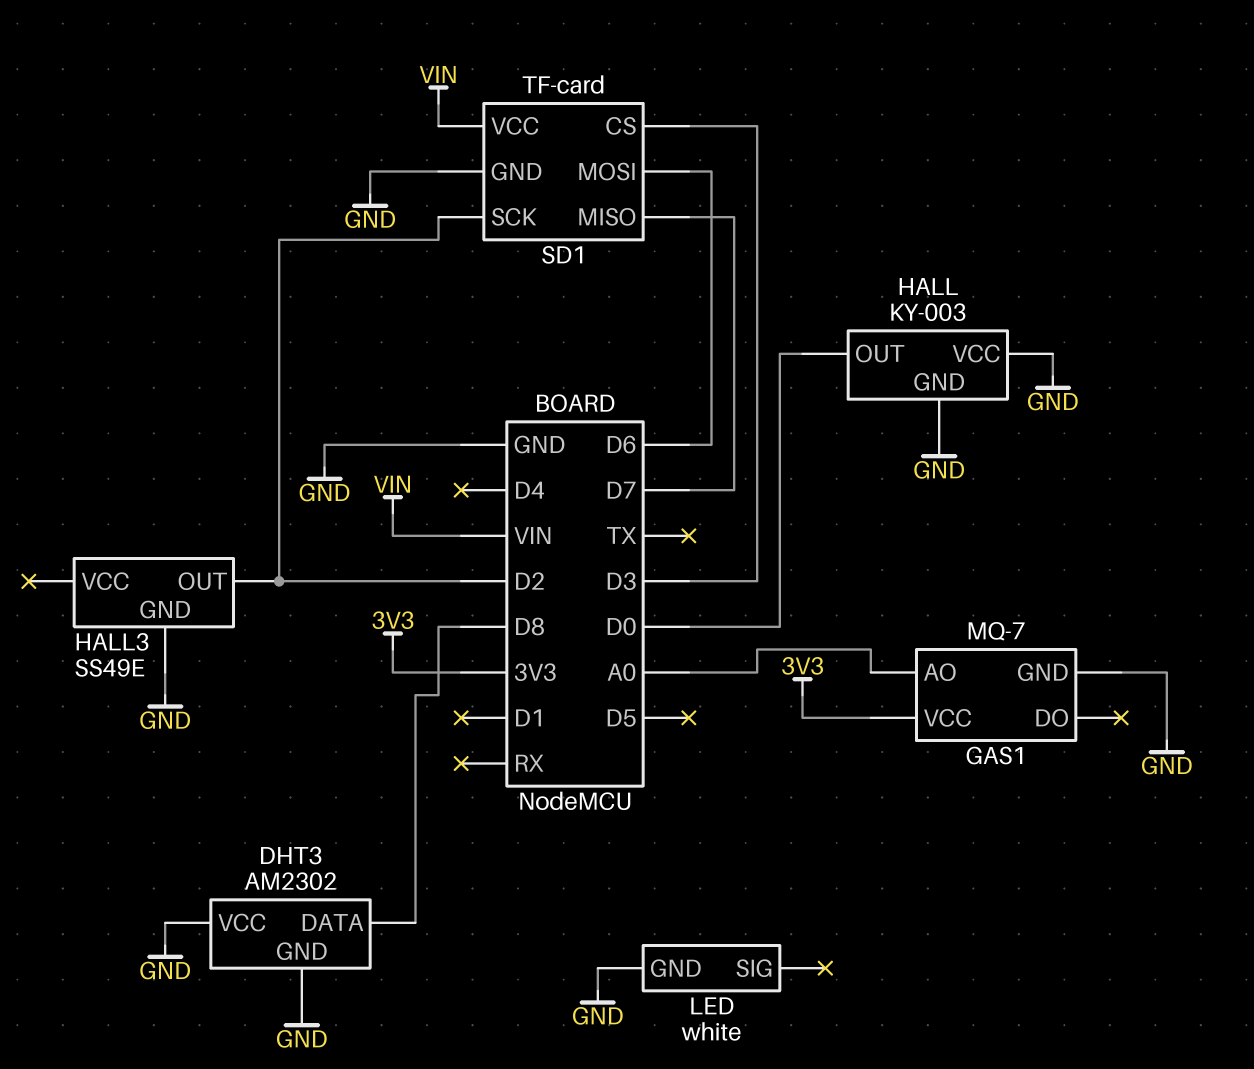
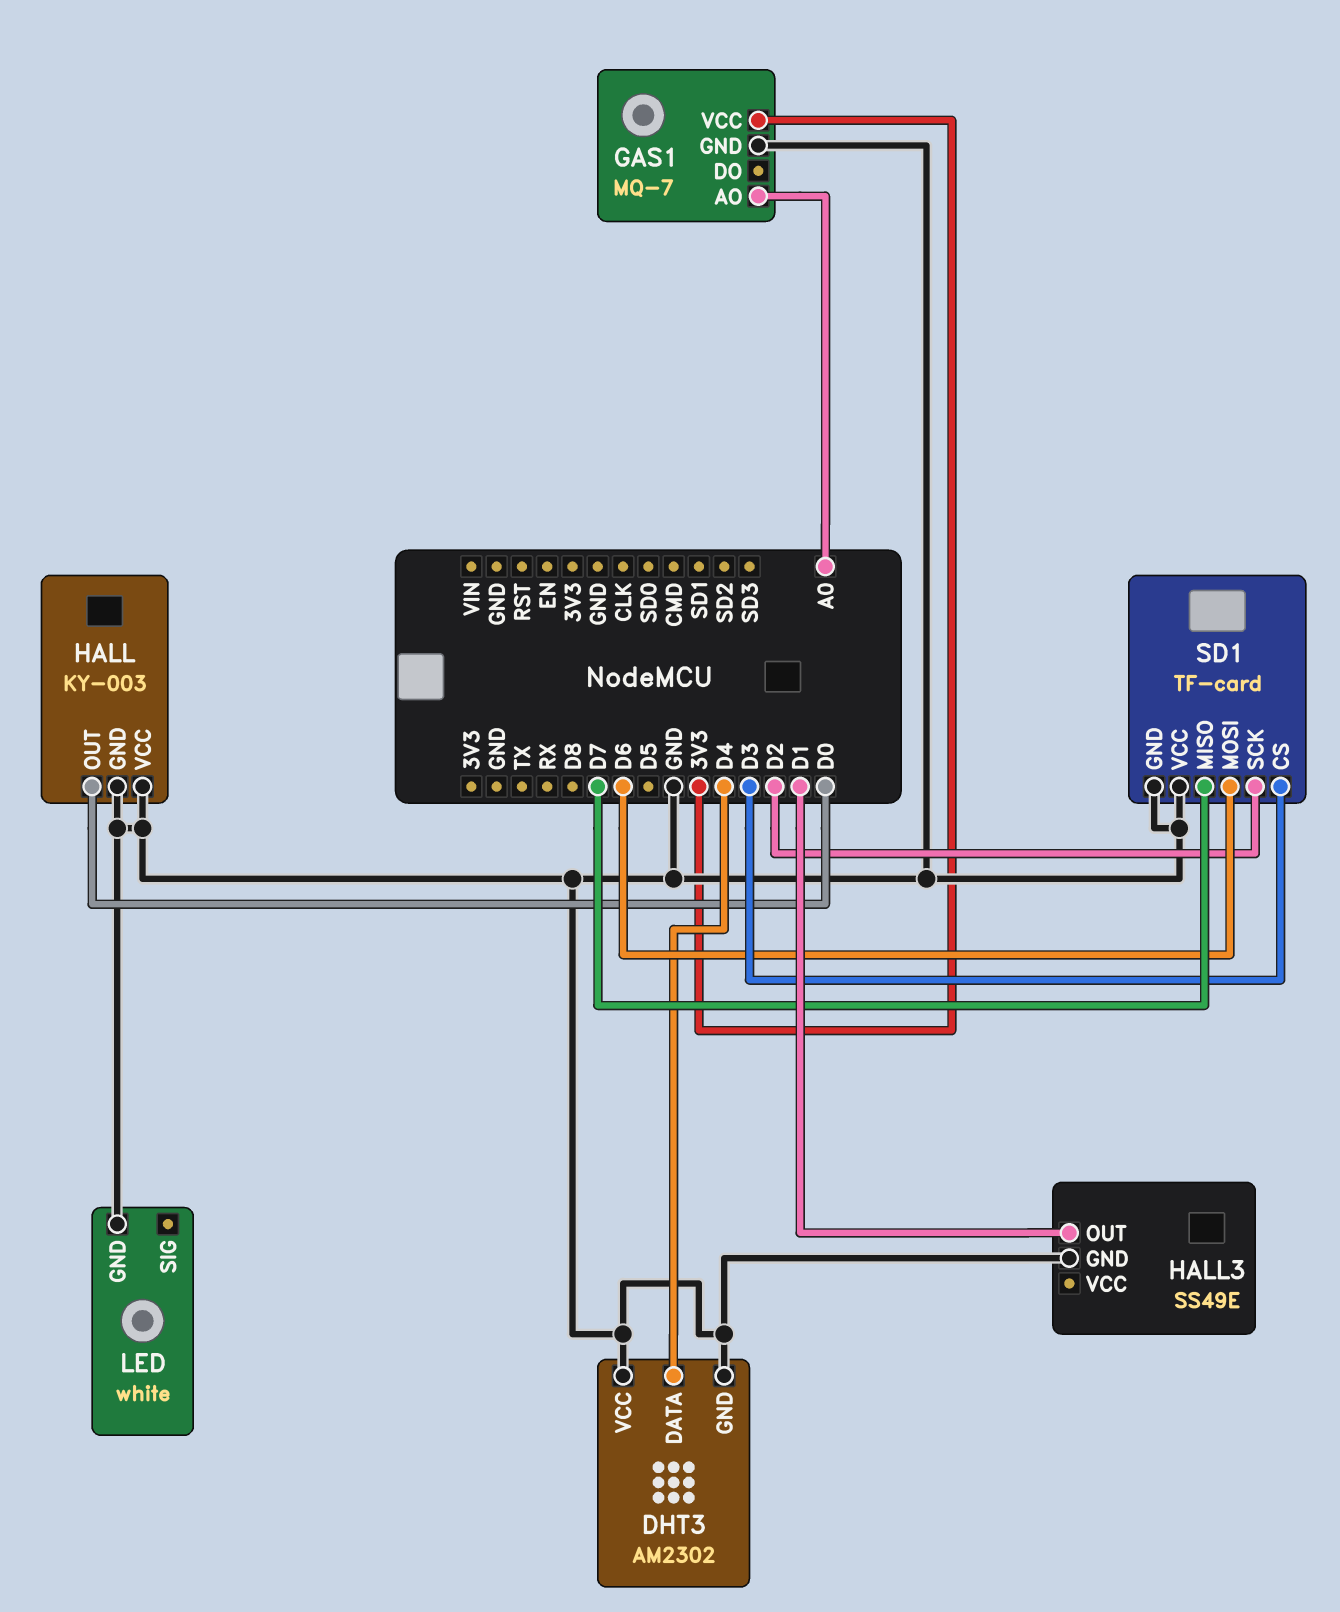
DHT3 pin DATA: D8 -> D4
HALL3 pin OUT: D2 -> D1
SD1 pin VCC: VIN -> GND

